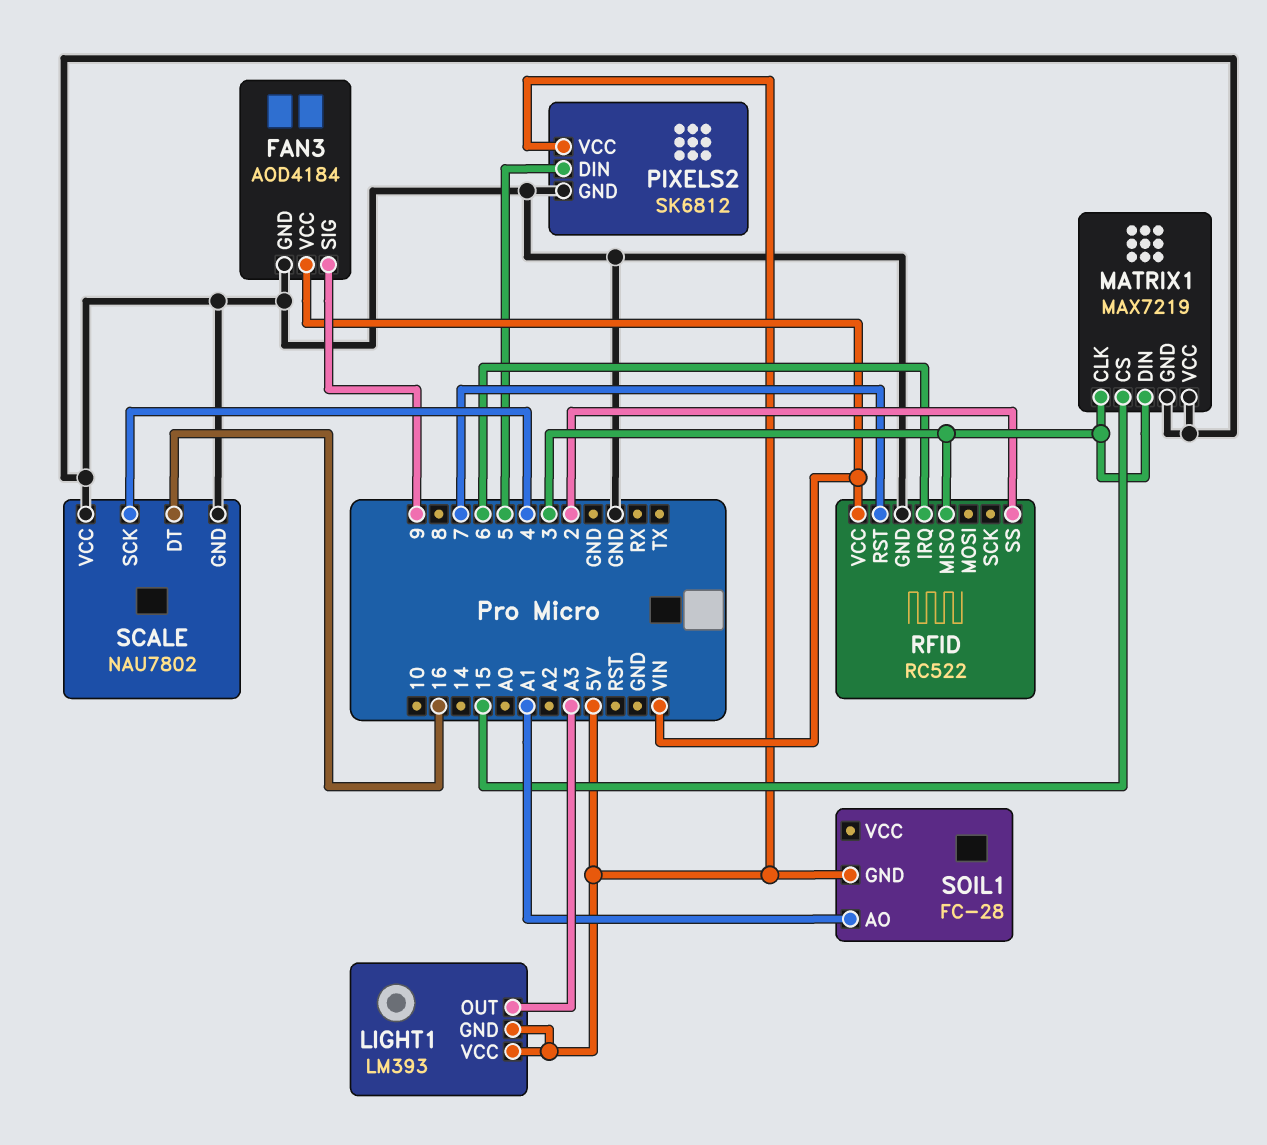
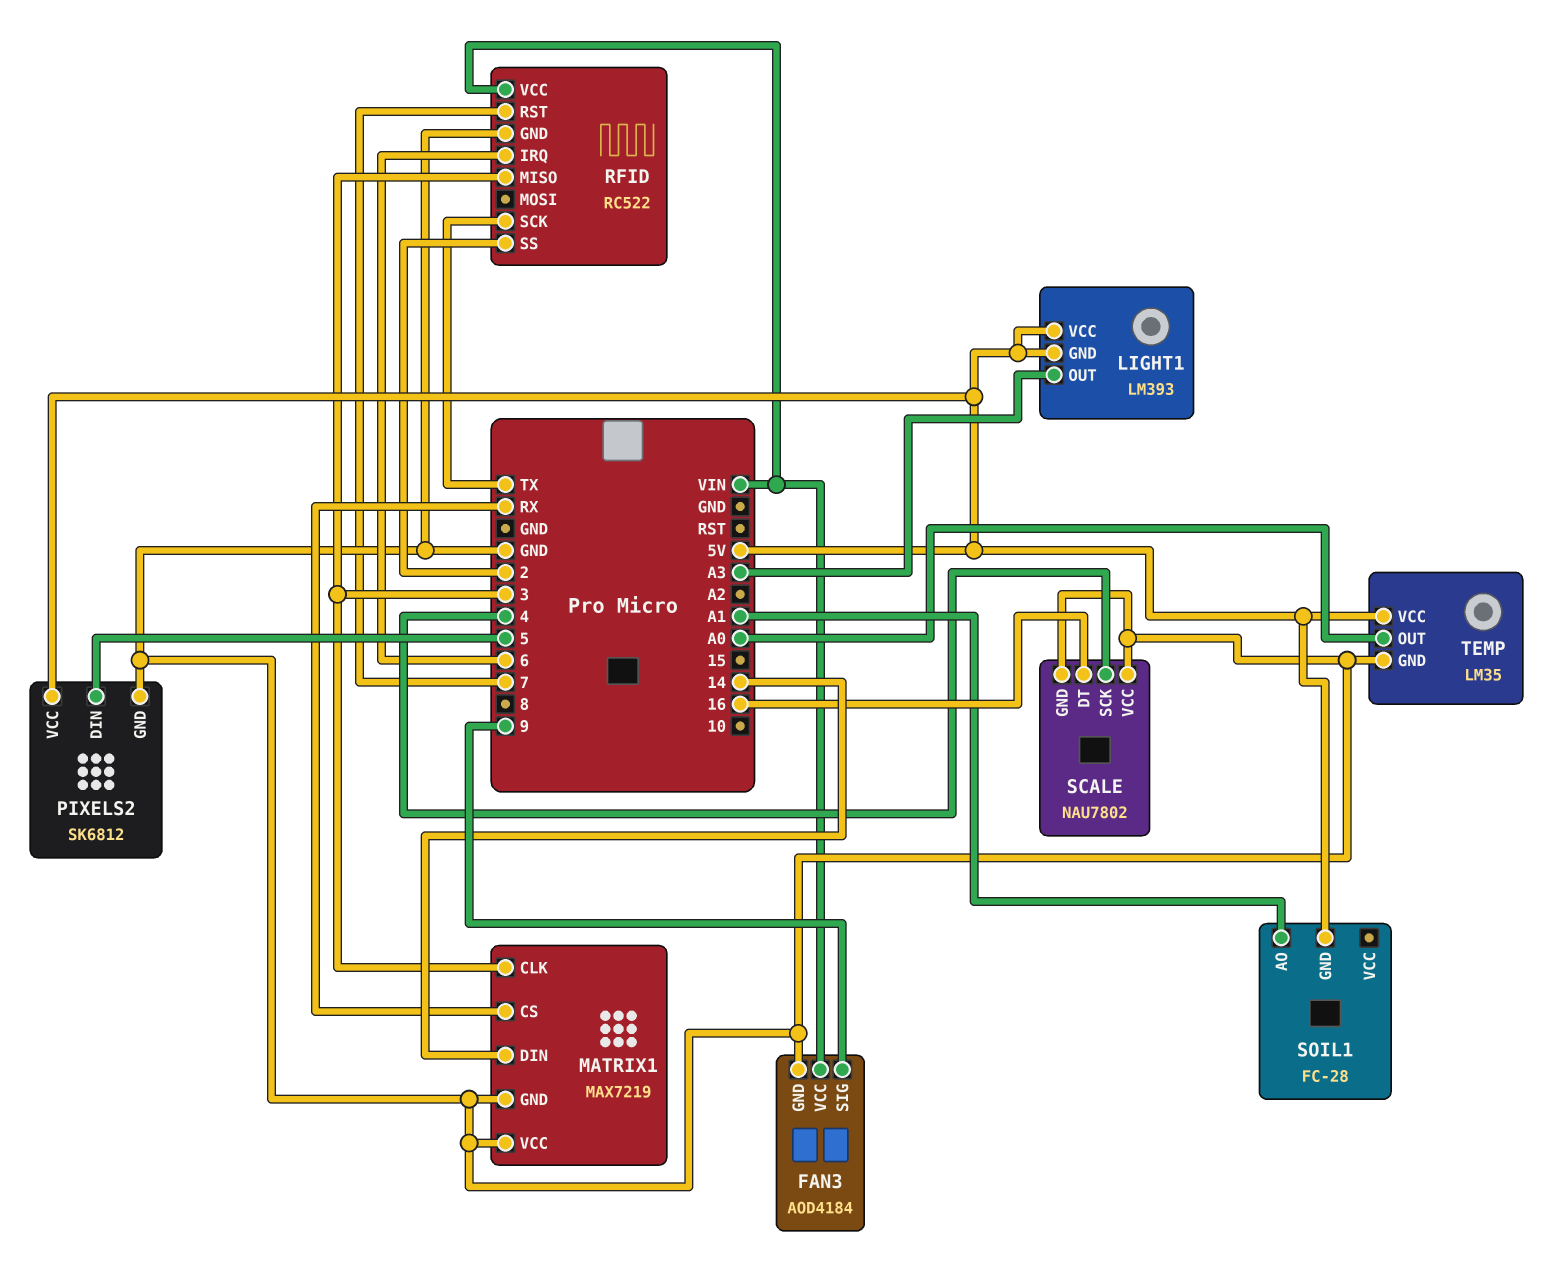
MATRIX1 pin CS: 15 -> RX
MATRIX1 pin DIN: 3 -> 14
RFID pin SCK: none -> TX
TEMP: none -> LM35
TEMP pin GND: none -> GND
TEMP pin OUT: none -> A0
TEMP pin VCC: none -> 5V

